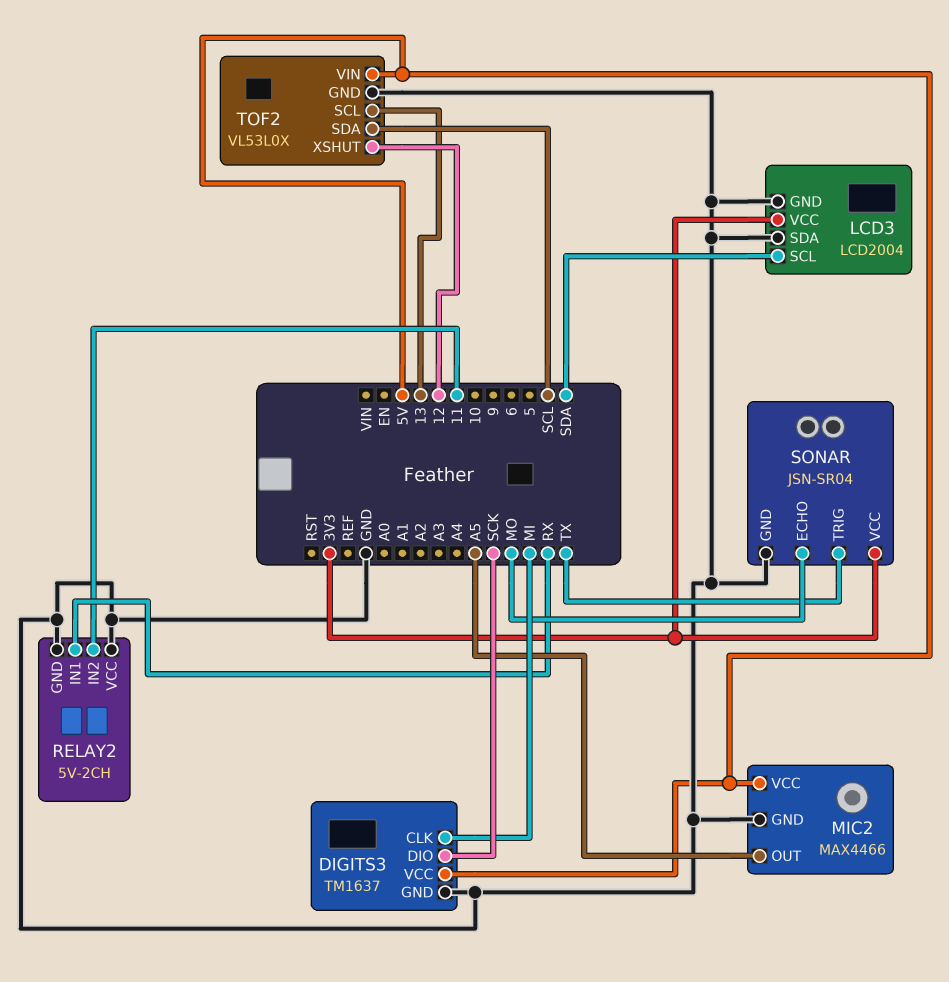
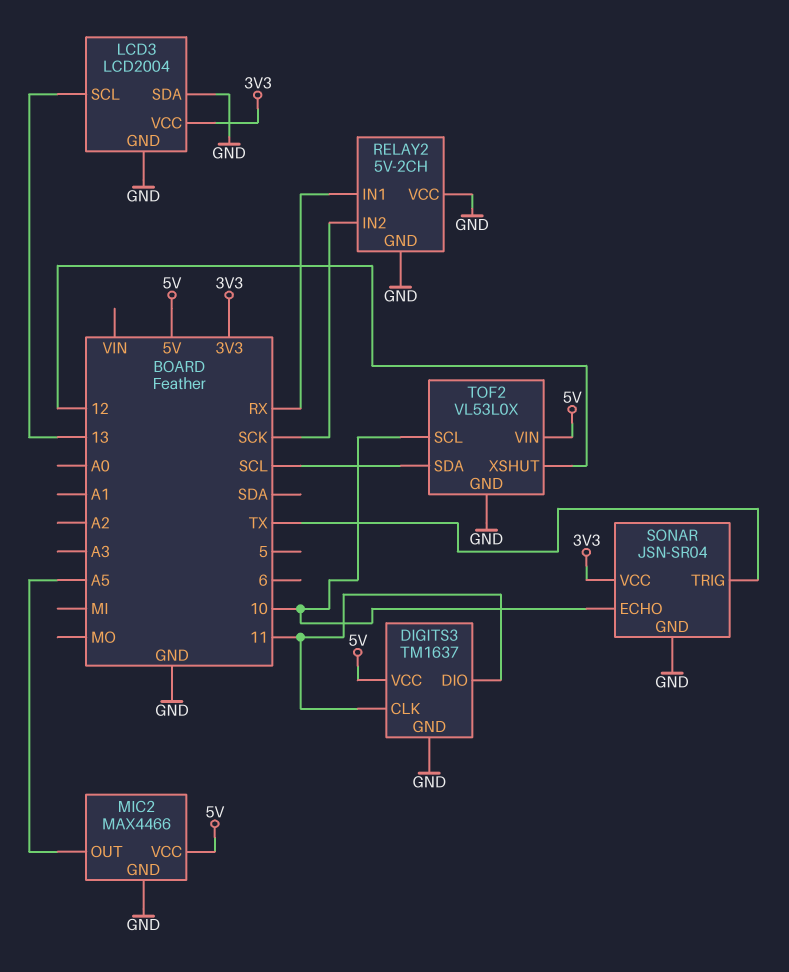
DIGITS3 pin CLK: MI -> 11
DIGITS3 pin DIO: SCK -> 11
LCD3 pin SCL: SDA -> 13
RELAY2 pin IN2: 11 -> SCK
SONAR pin ECHO: MO -> 10
TOF2 pin SCL: 13 -> 10

